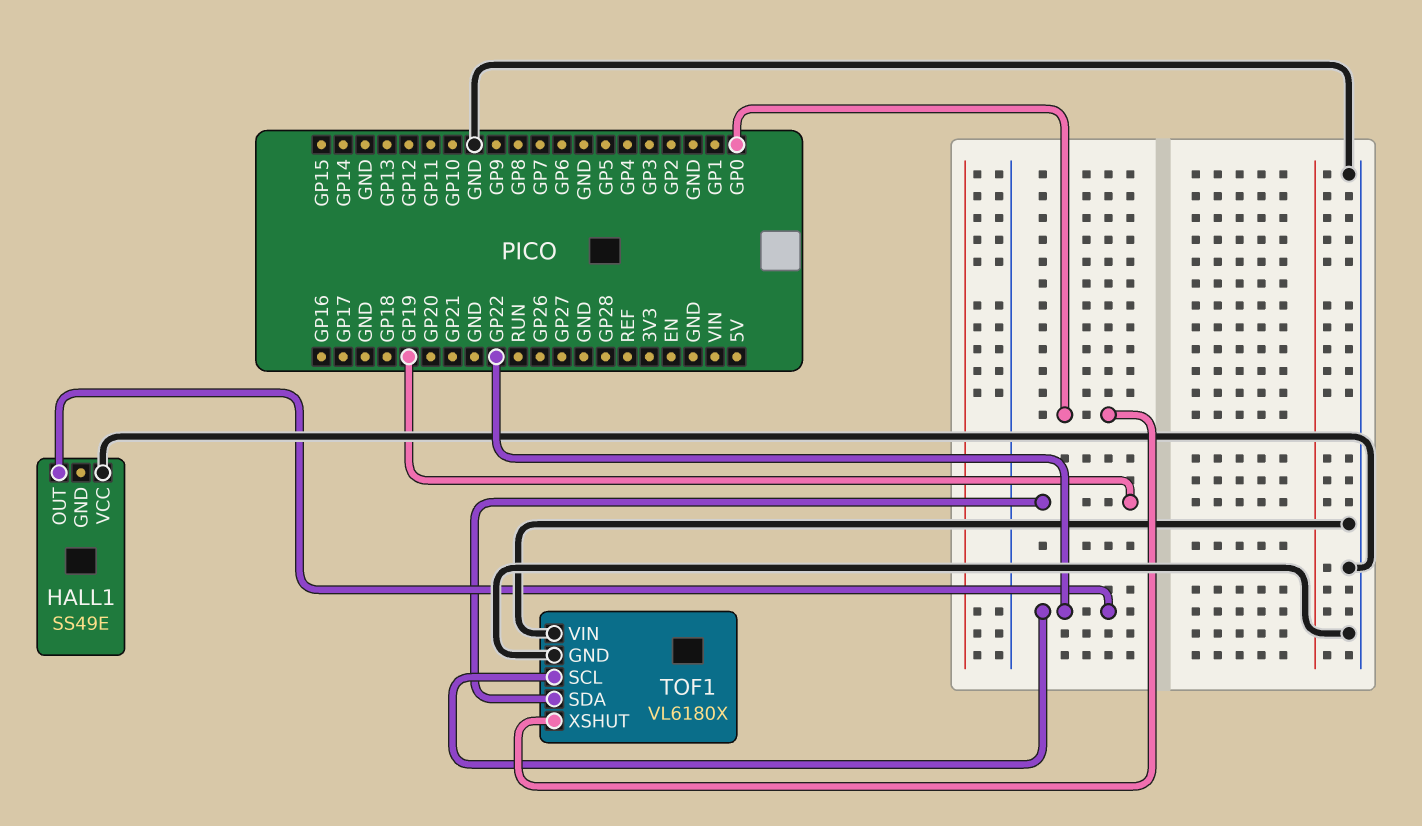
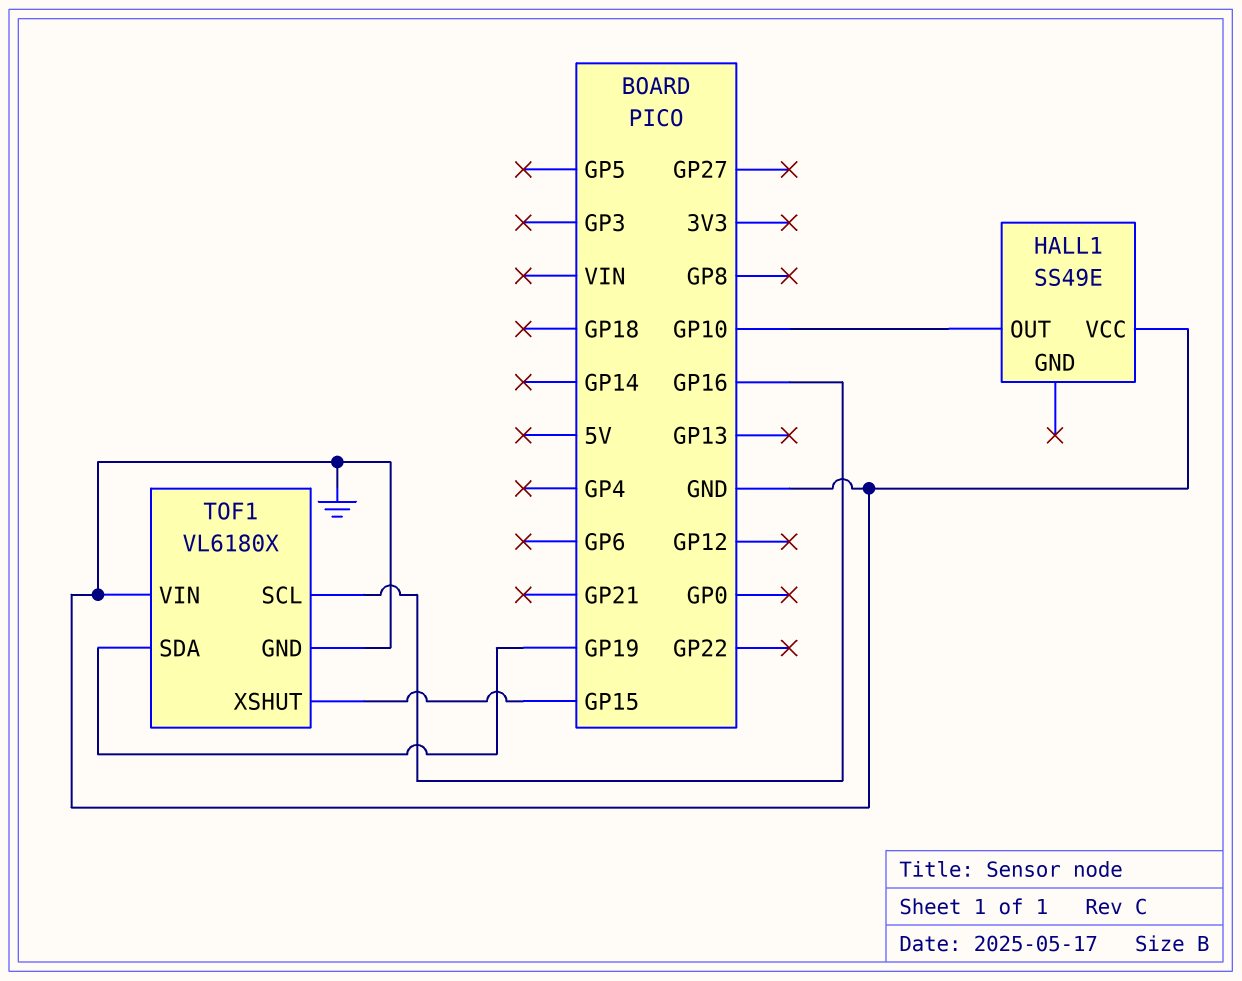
HALL1 pin OUT: GP22 -> GP10
TOF1 pin SCL: GP22 -> GP16
TOF1 pin XSHUT: GP0 -> GP15

